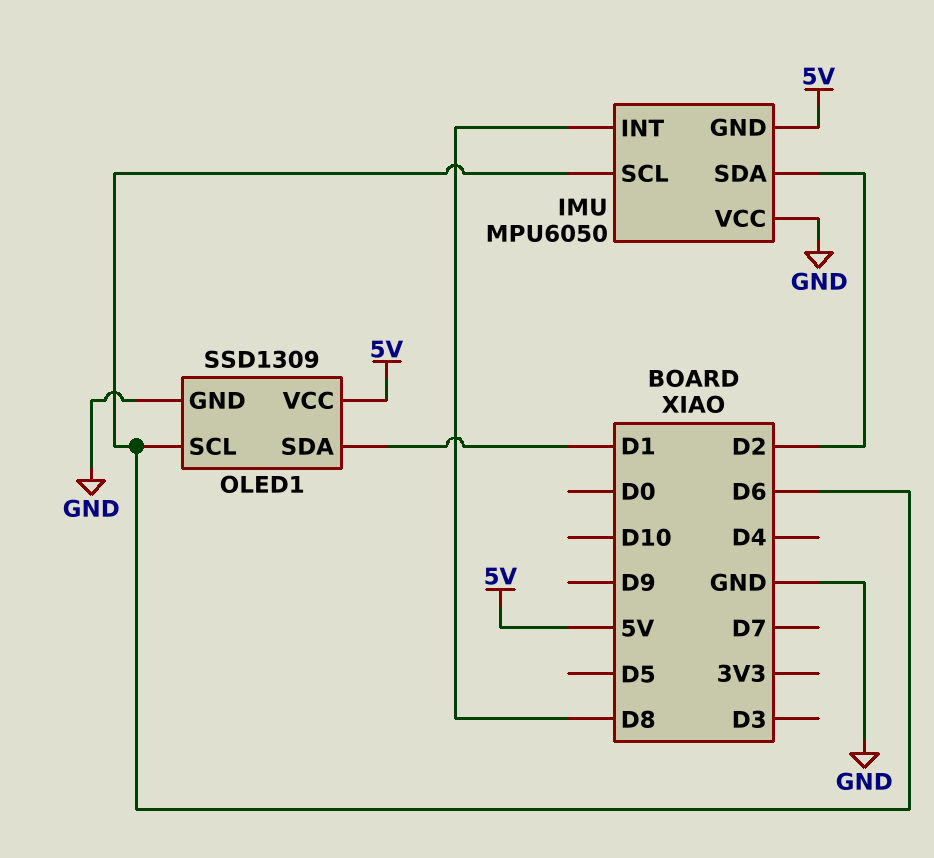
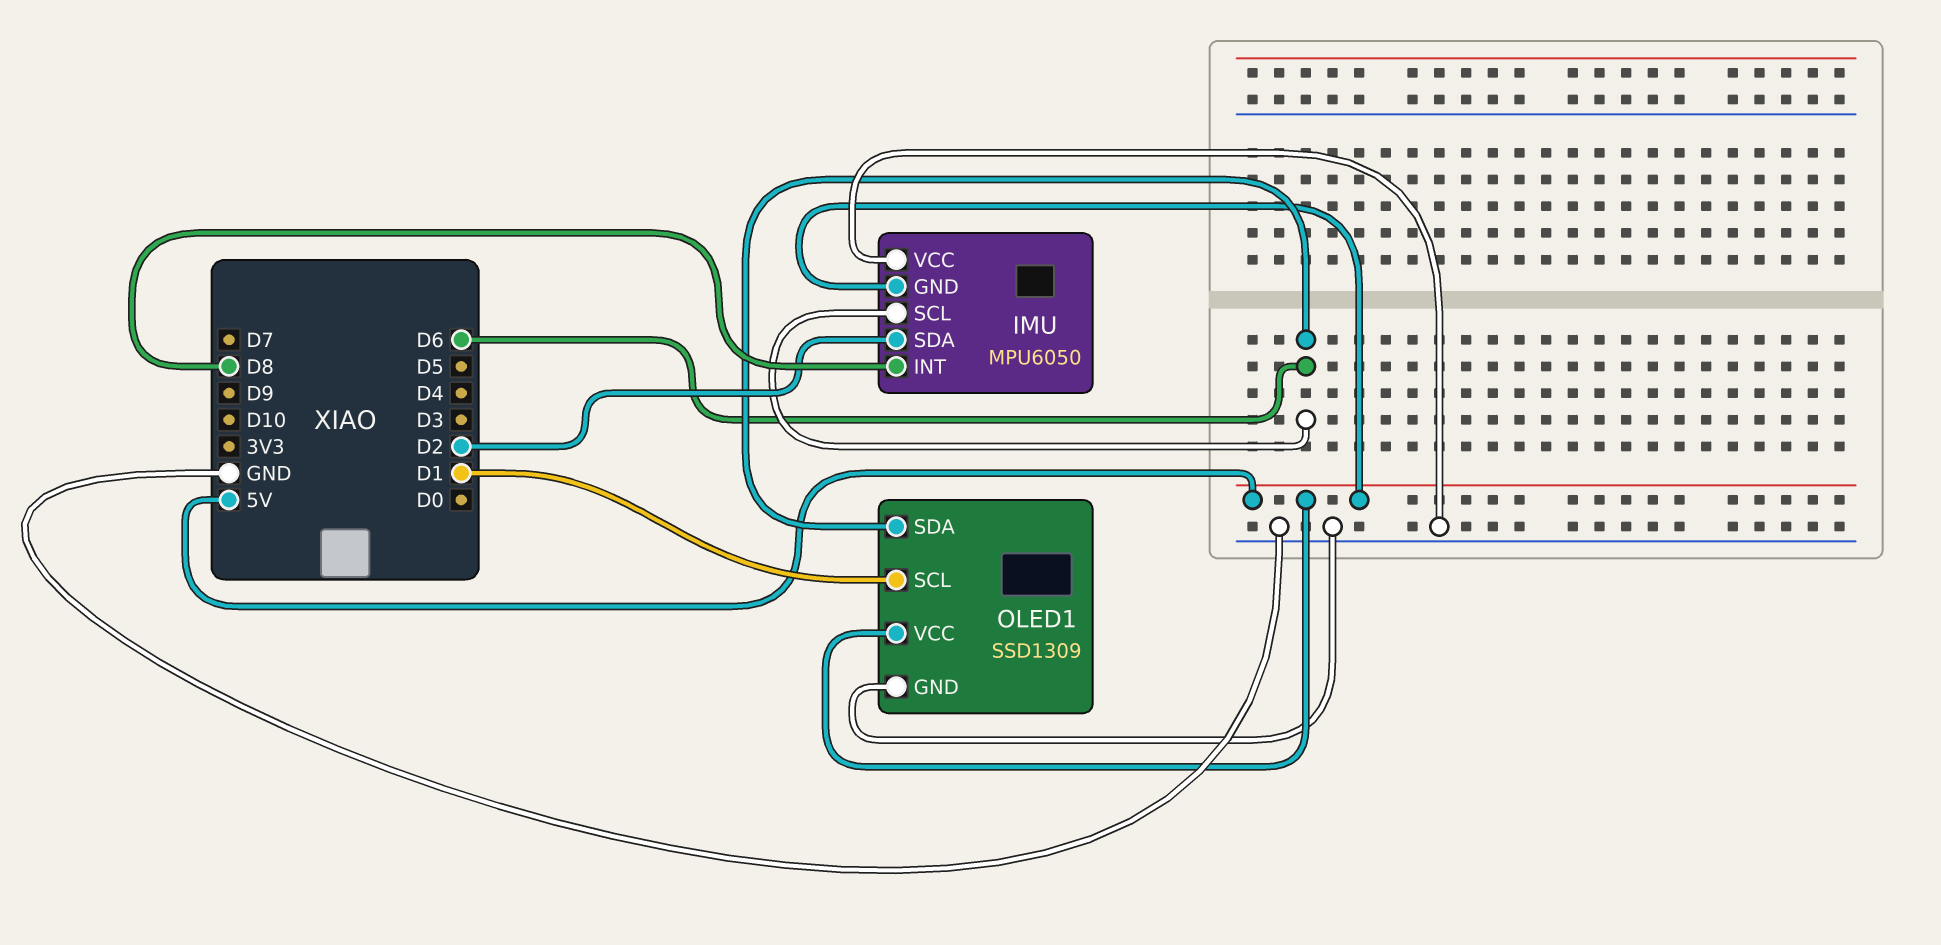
OLED1 pin SCL: D6 -> D1
OLED1 pin SDA: D1 -> D6

